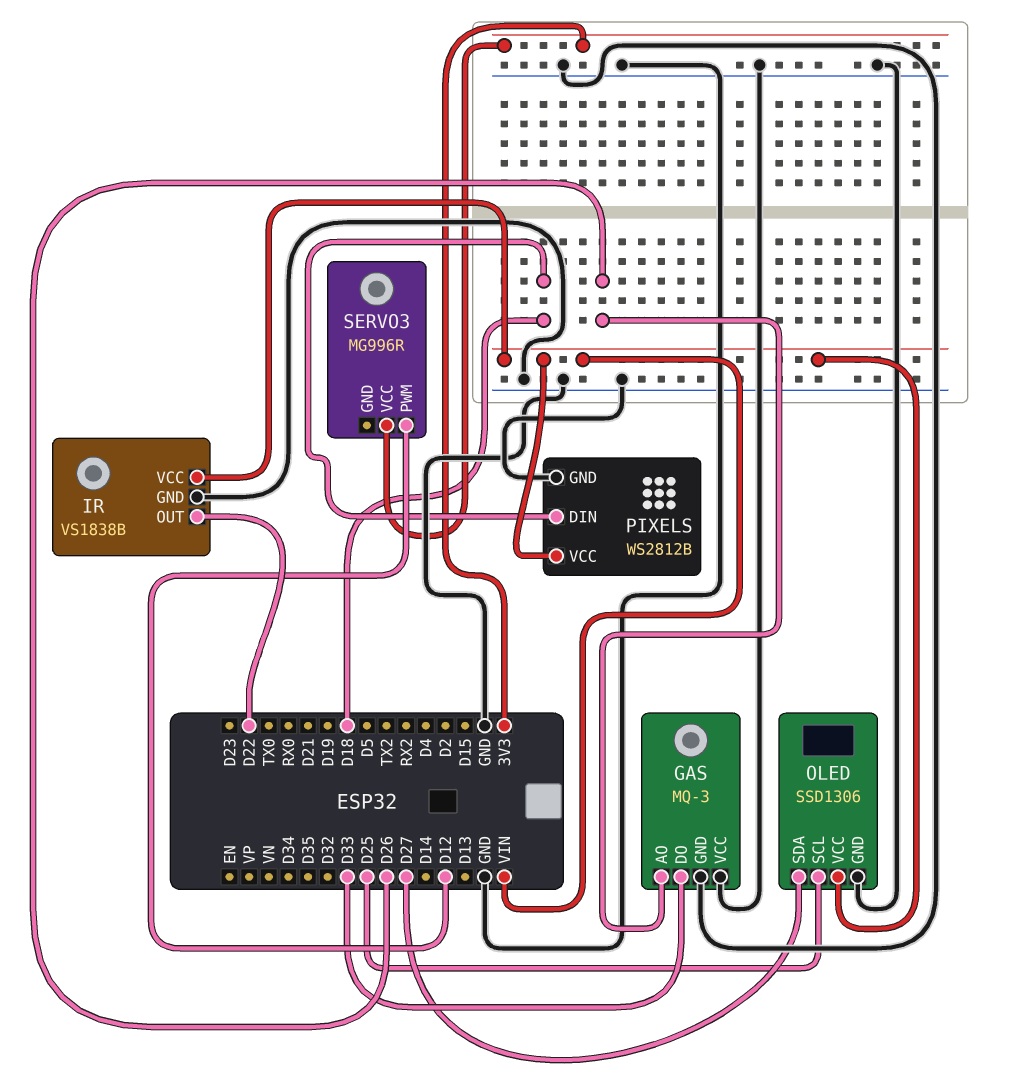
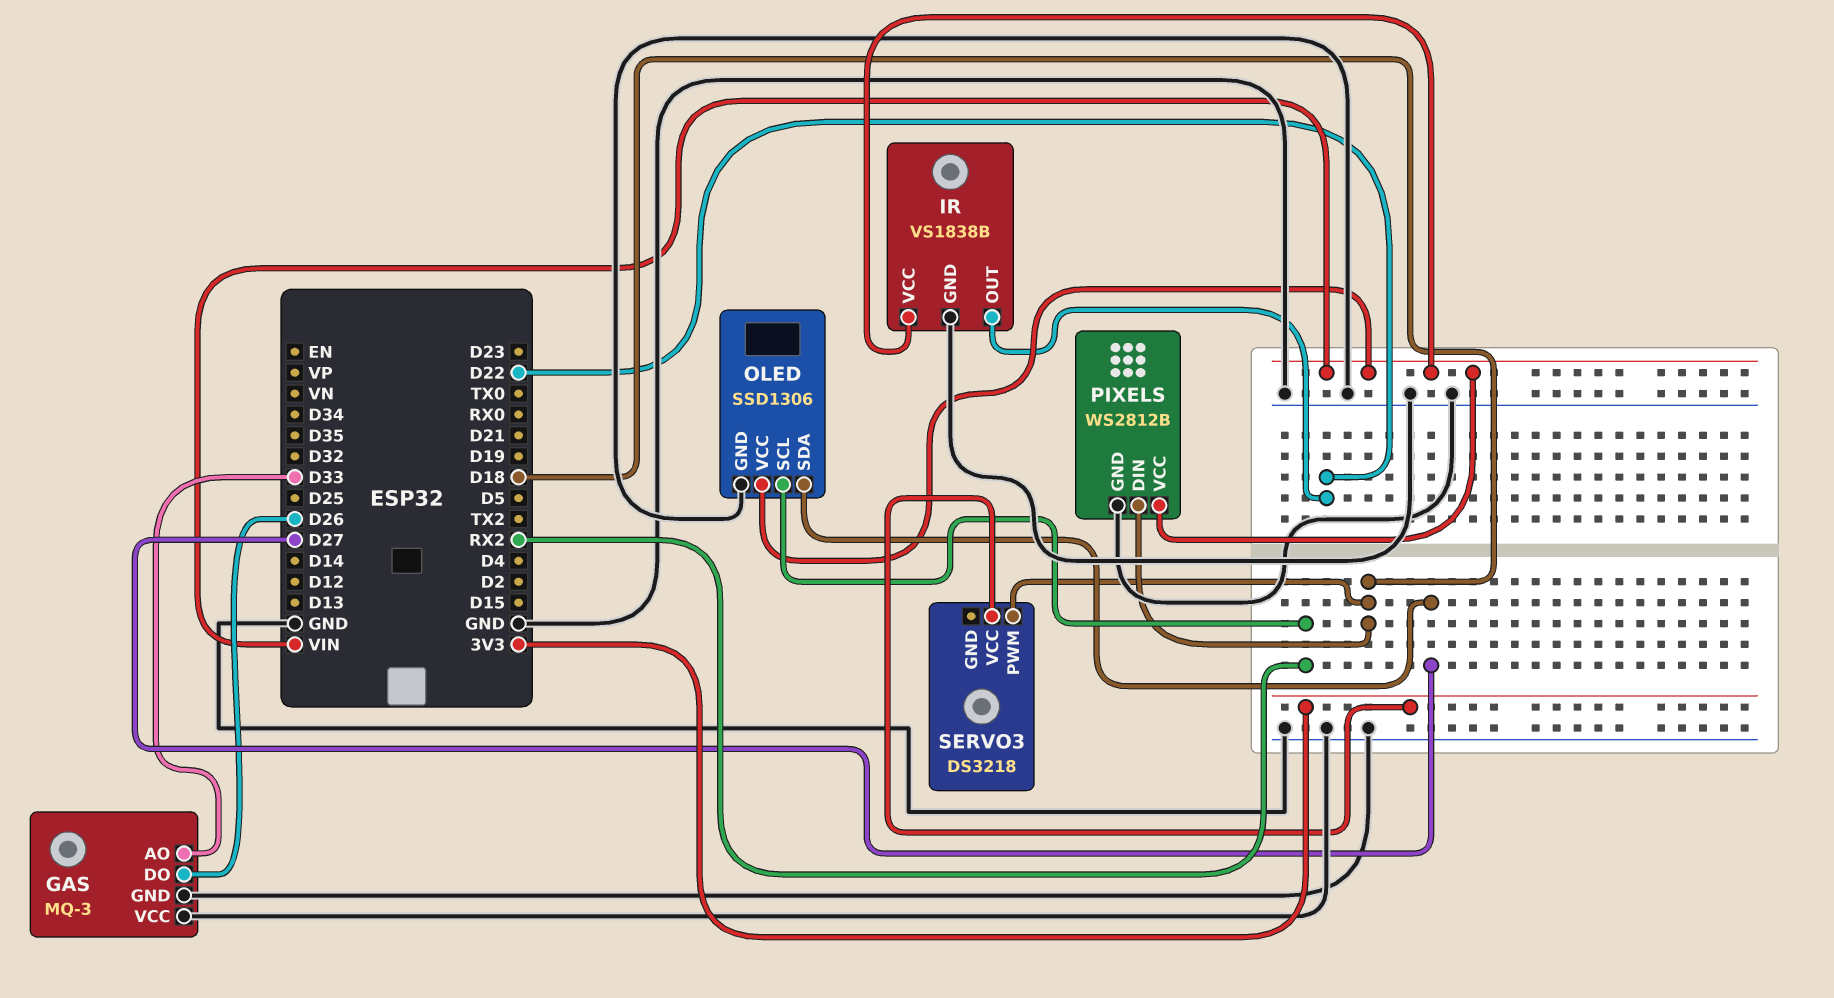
GAS pin AO: D26 -> D33
GAS pin DO: D33 -> D26
OLED pin SCL: D25 -> RX2
SERVO3: MG996R -> DS3218
SERVO3 pin PWM: D12 -> D18

